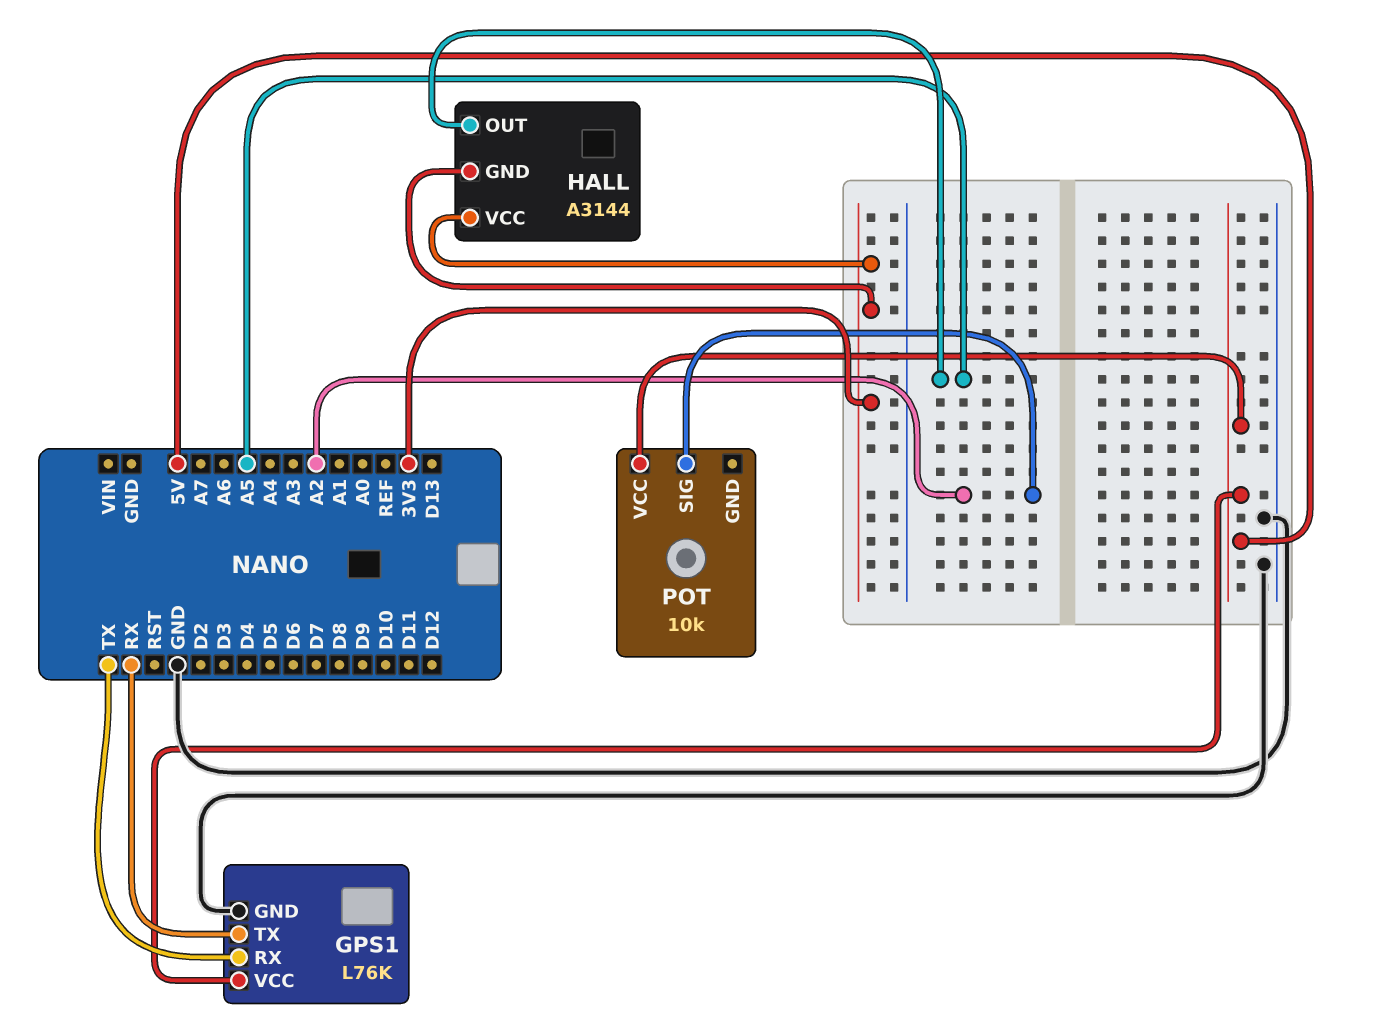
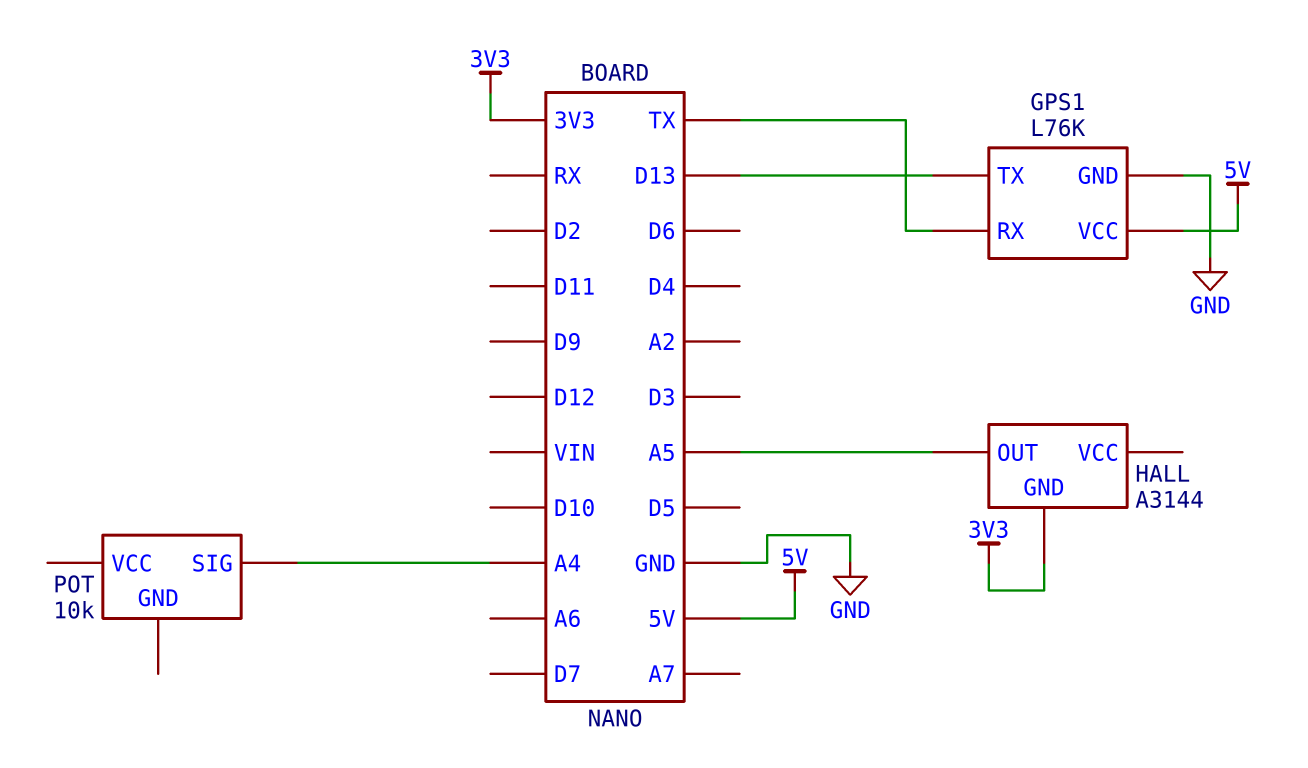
GPS1 pin TX: RX -> D13
HALL pin VCC: 3V3 -> none
POT pin SIG: A2 -> A4
POT pin VCC: 5V -> none

